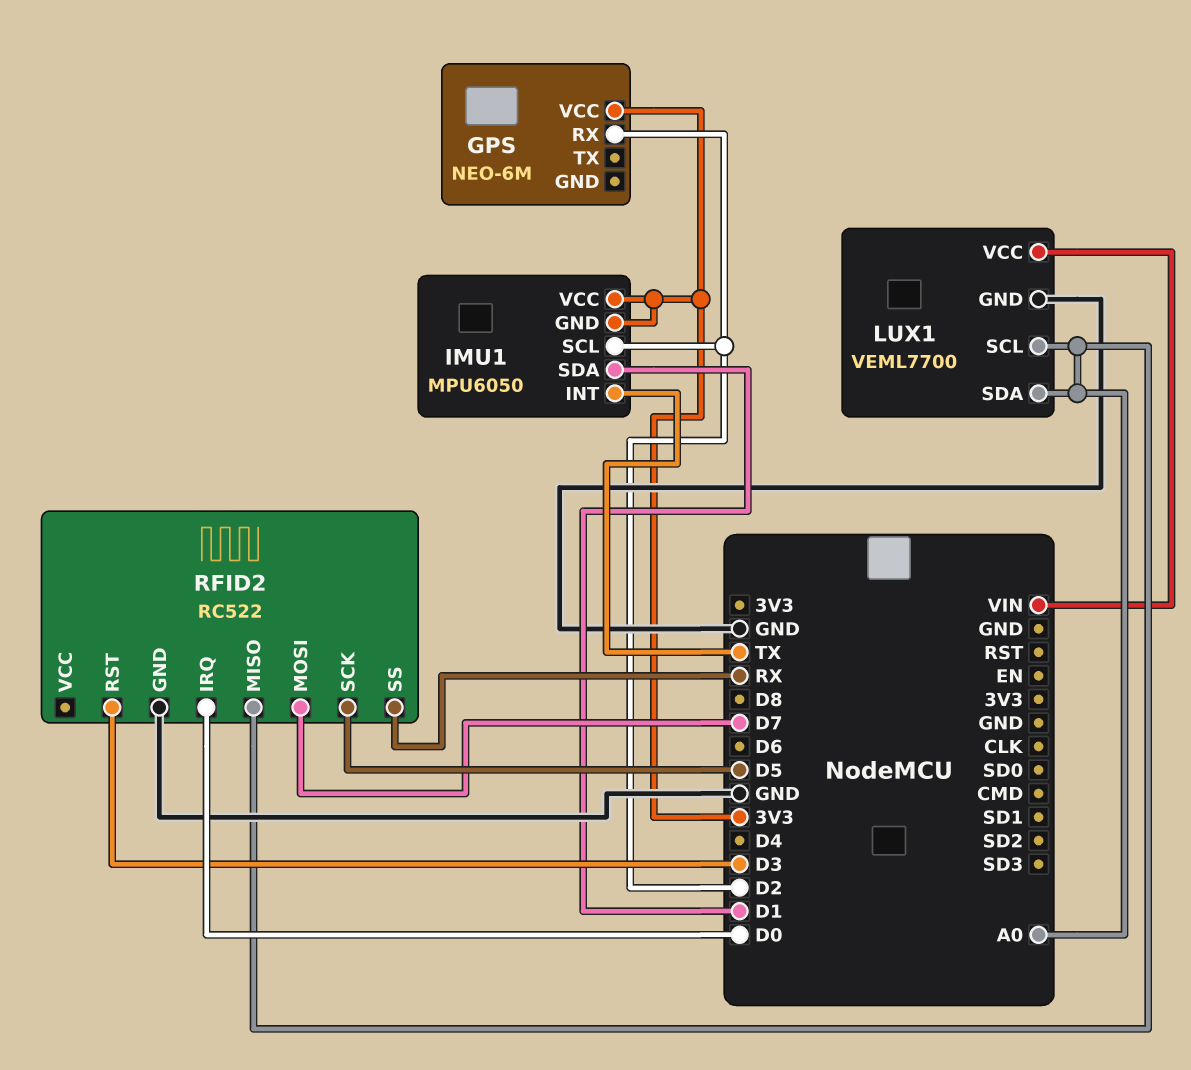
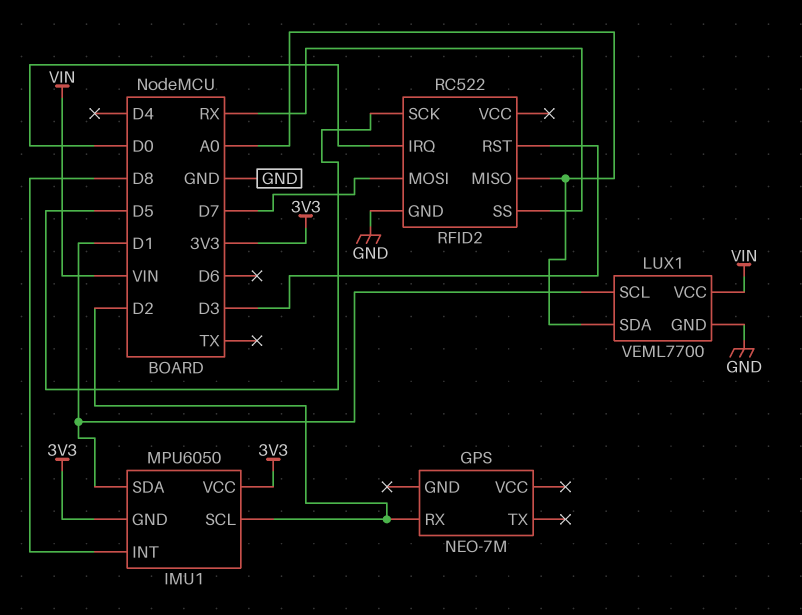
GPS: NEO-6M -> NEO-7M
GPS pin VCC: 3V3 -> none
IMU1 pin INT: TX -> D8
LUX1 pin SCL: A0 -> D1

